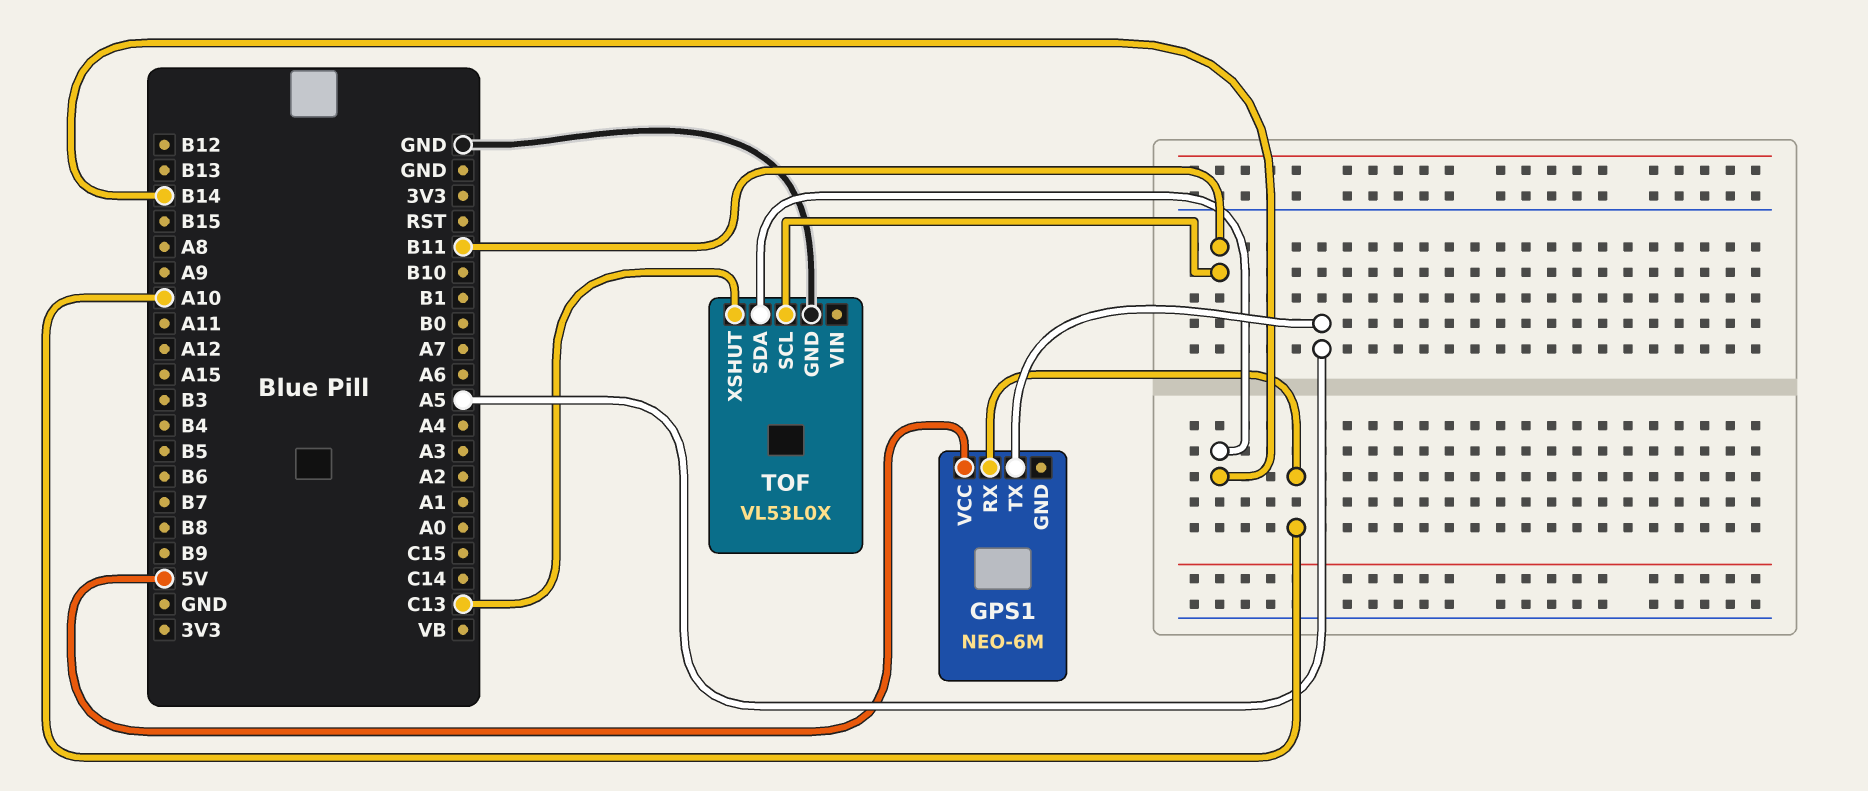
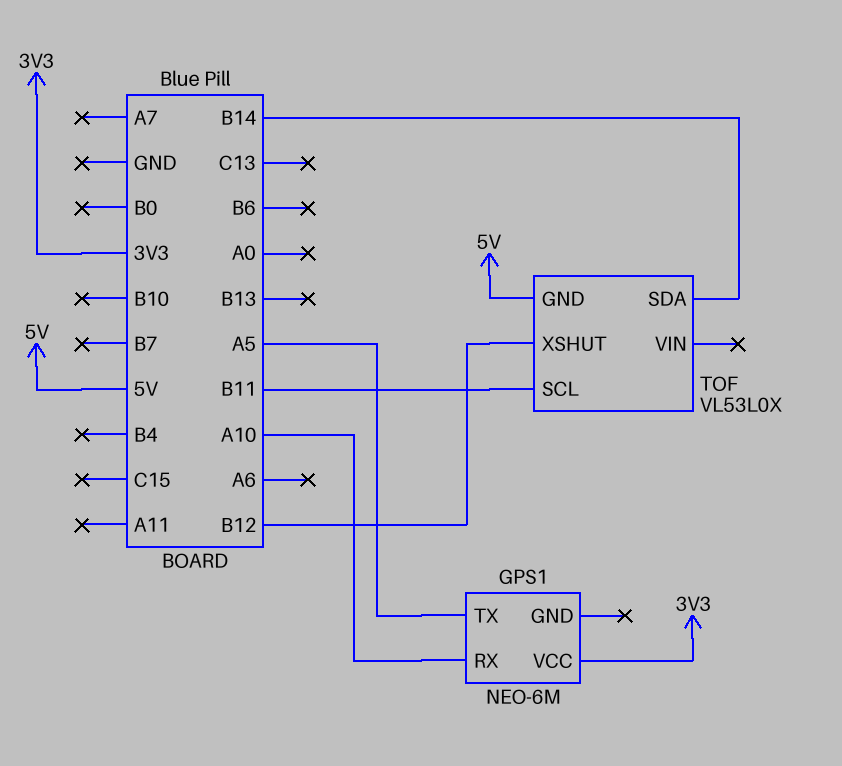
GPS1 pin VCC: 5V -> 3V3
TOF pin GND: GND -> 5V
TOF pin XSHUT: C13 -> B12

